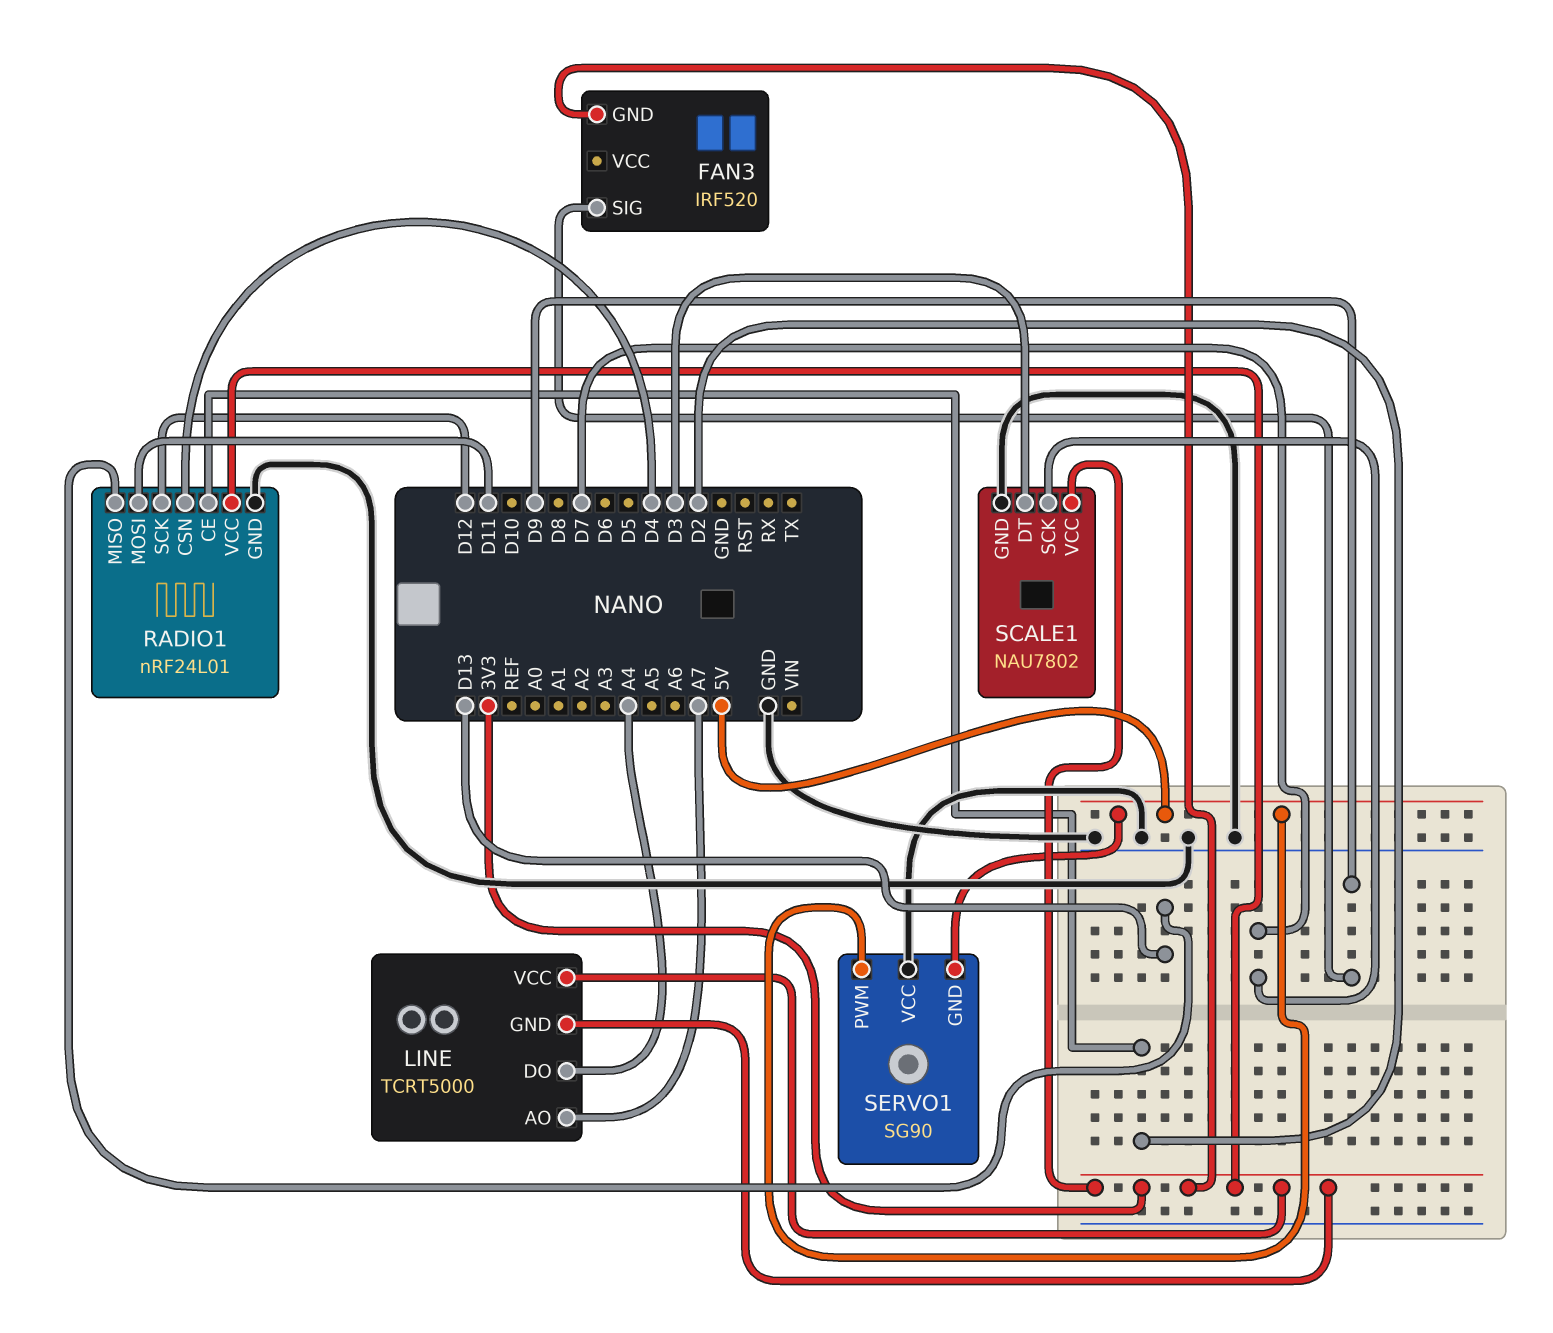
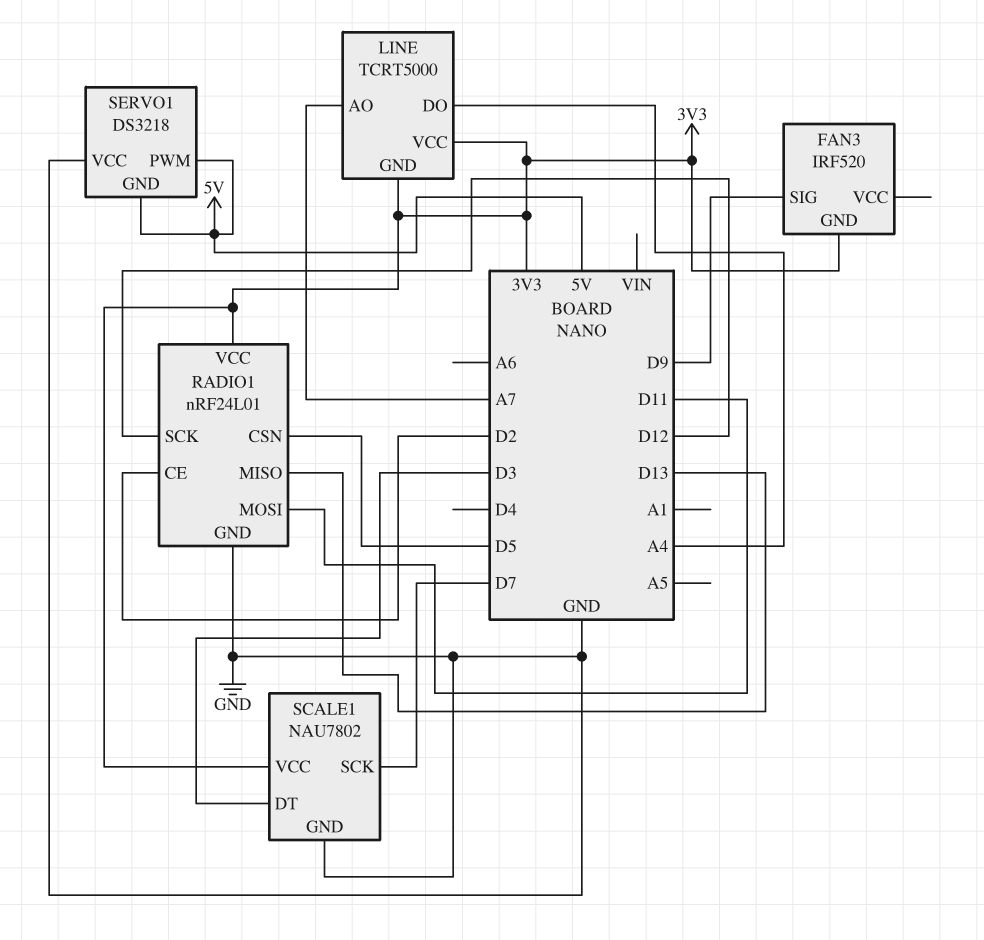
RADIO1 pin CSN: D4 -> D5
SERVO1: SG90 -> DS3218

